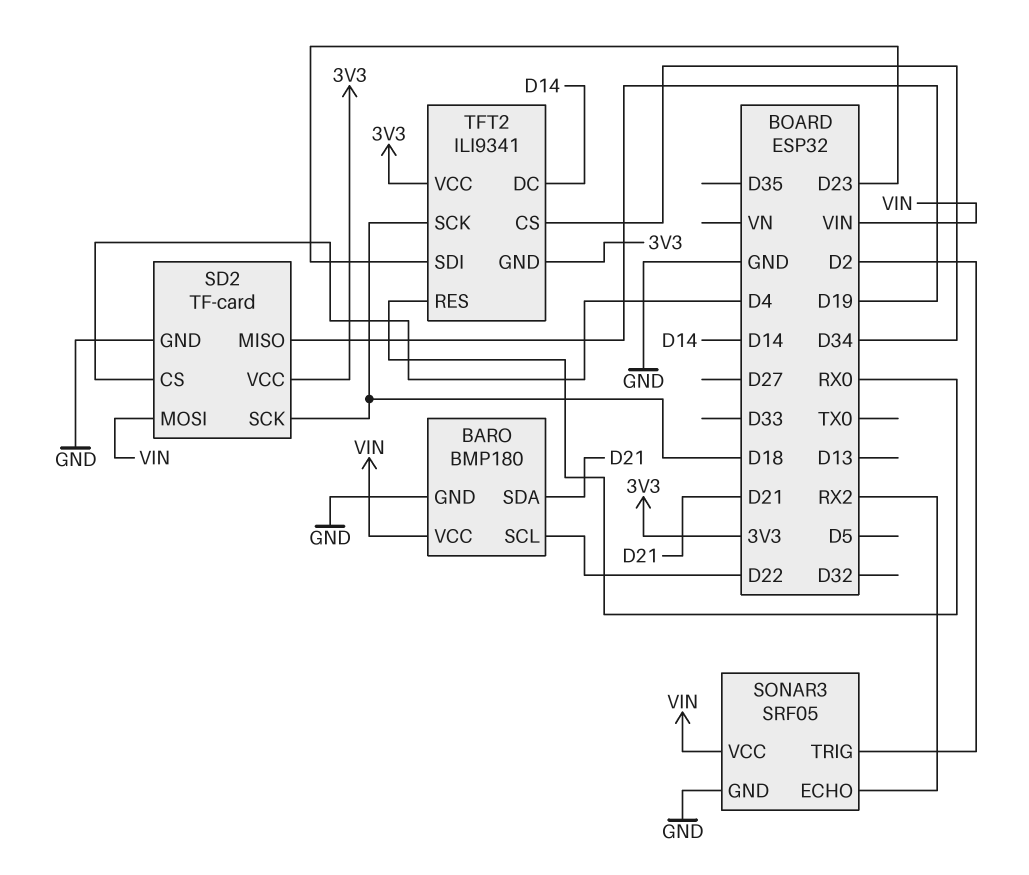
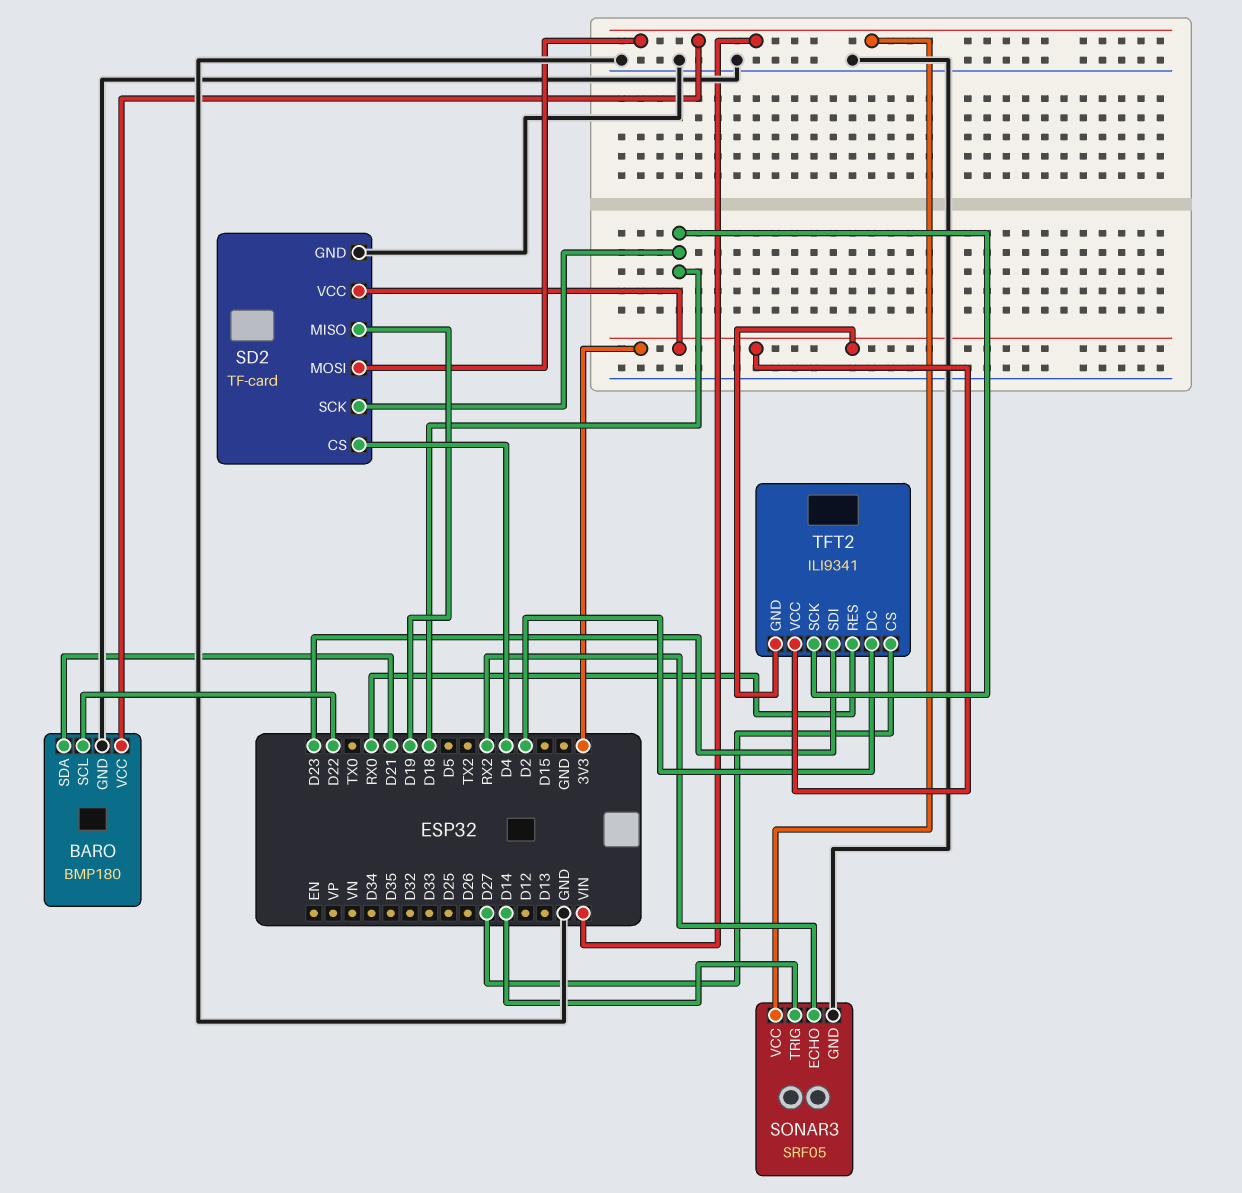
SONAR3 pin TRIG: D2 -> D14
TFT2 pin CS: D34 -> D27
TFT2 pin DC: D14 -> D2

